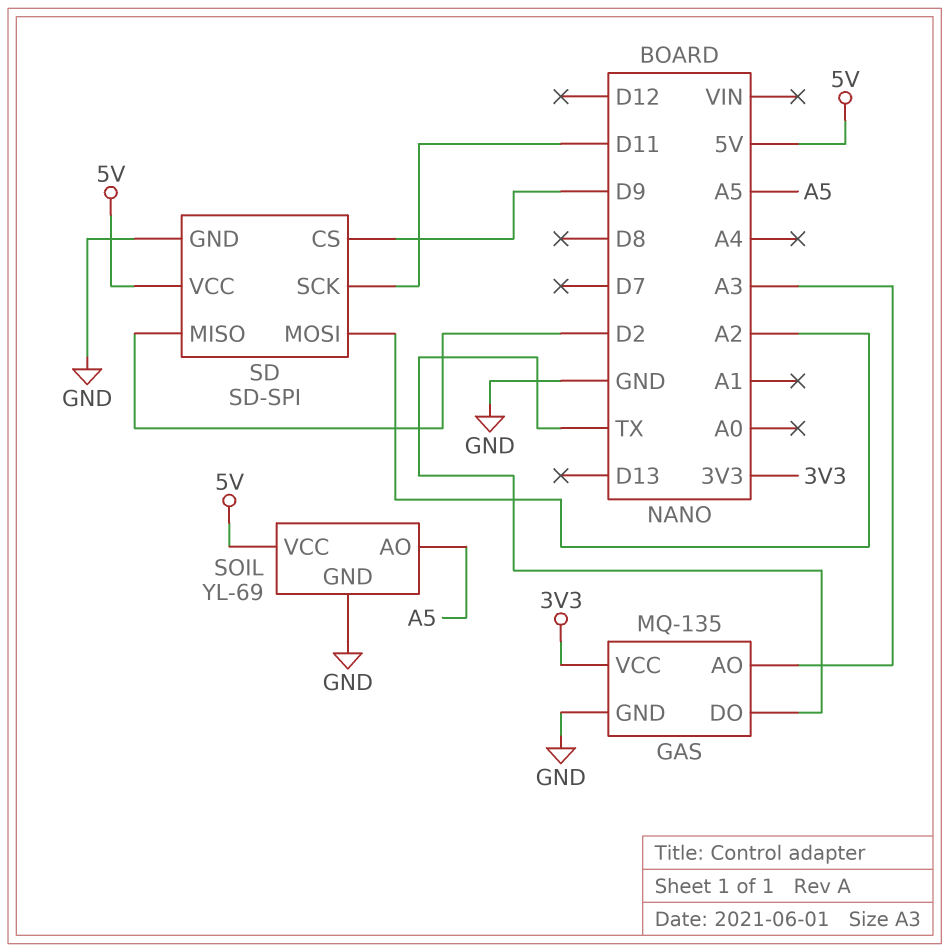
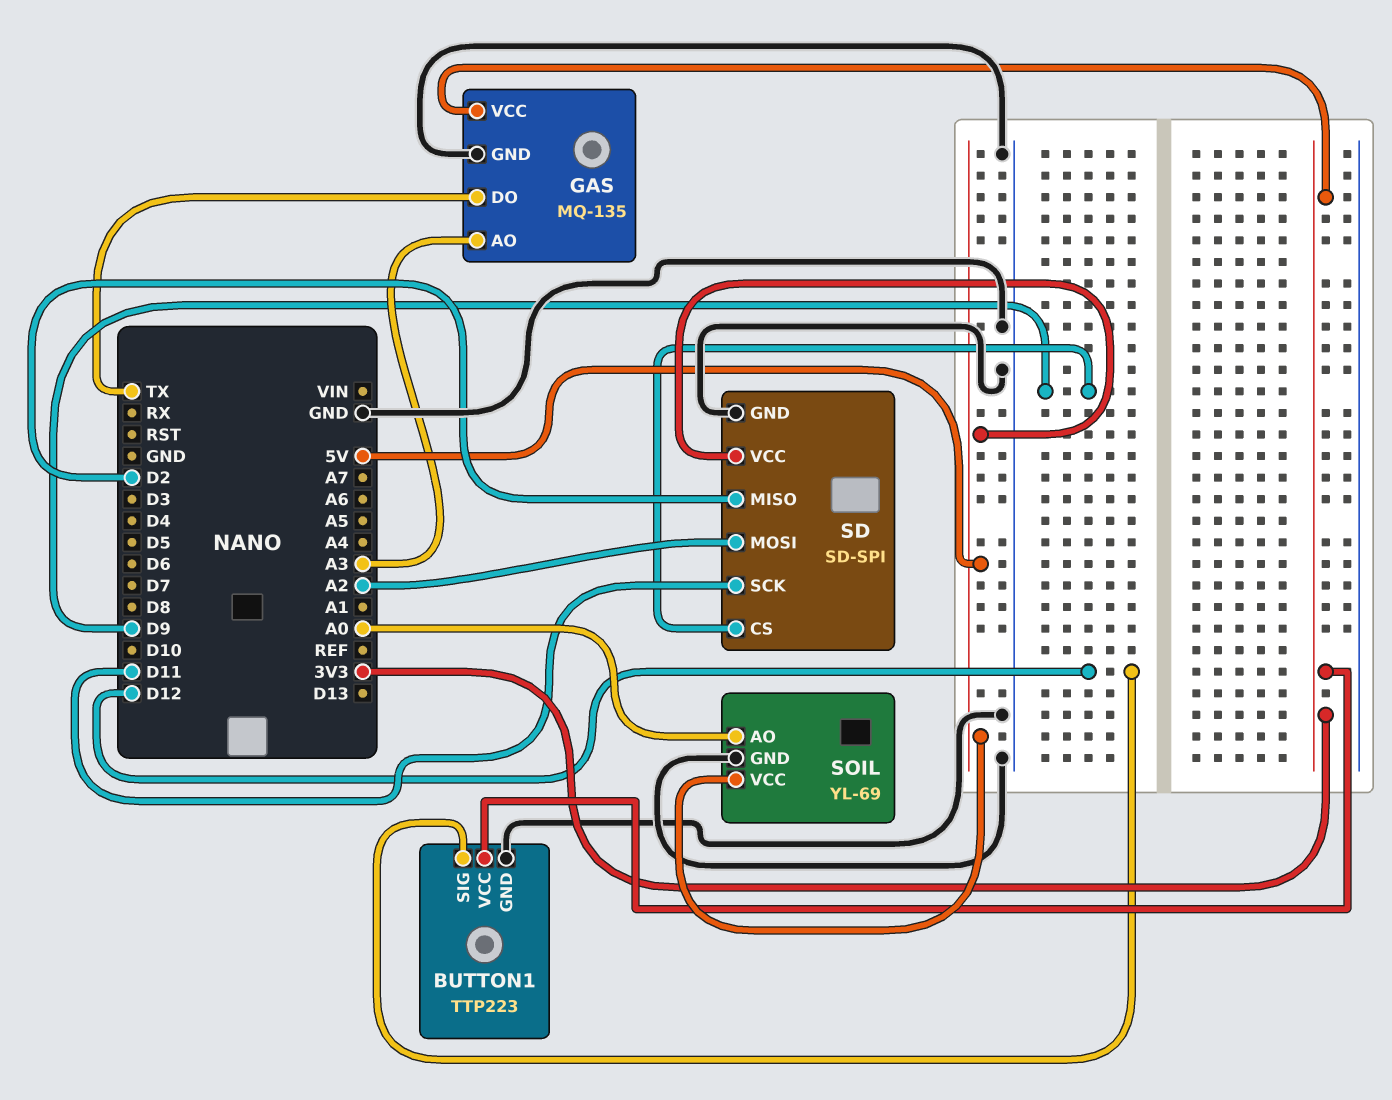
BUTTON1: none -> TTP223
BUTTON1 pin GND: none -> GND
BUTTON1 pin SIG: none -> D12
BUTTON1 pin VCC: none -> 3V3
SOIL pin AO: A5 -> A0

